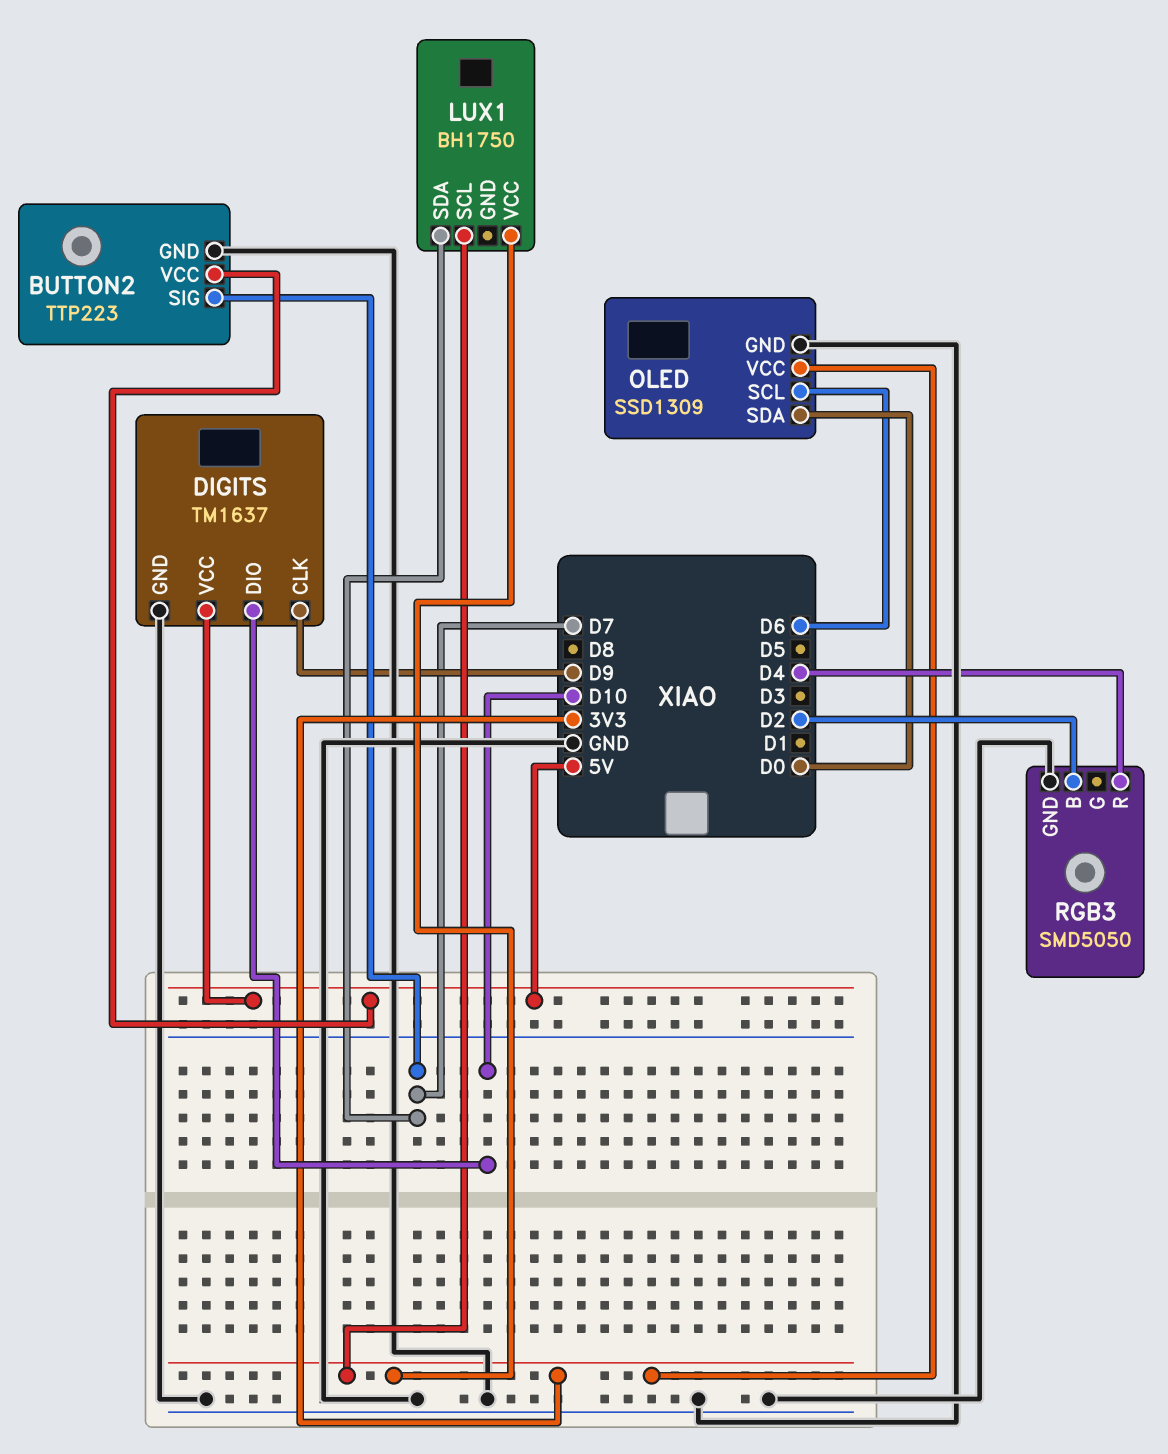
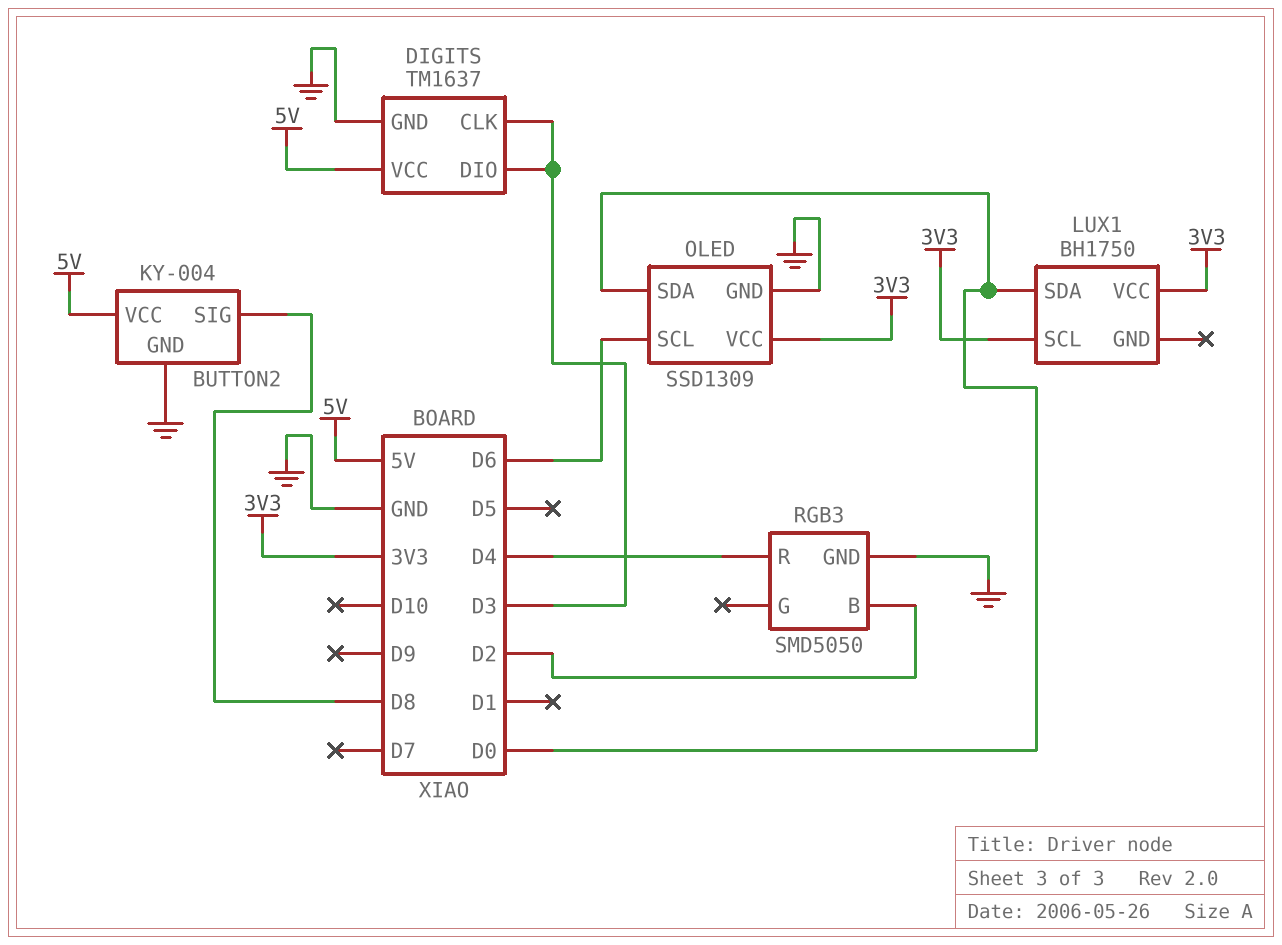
BUTTON2: TTP223 -> KY-004
BUTTON2 pin SIG: D7 -> D8
DIGITS pin CLK: D9 -> D3
DIGITS pin DIO: D10 -> D3
LUX1 pin SDA: D7 -> D0

